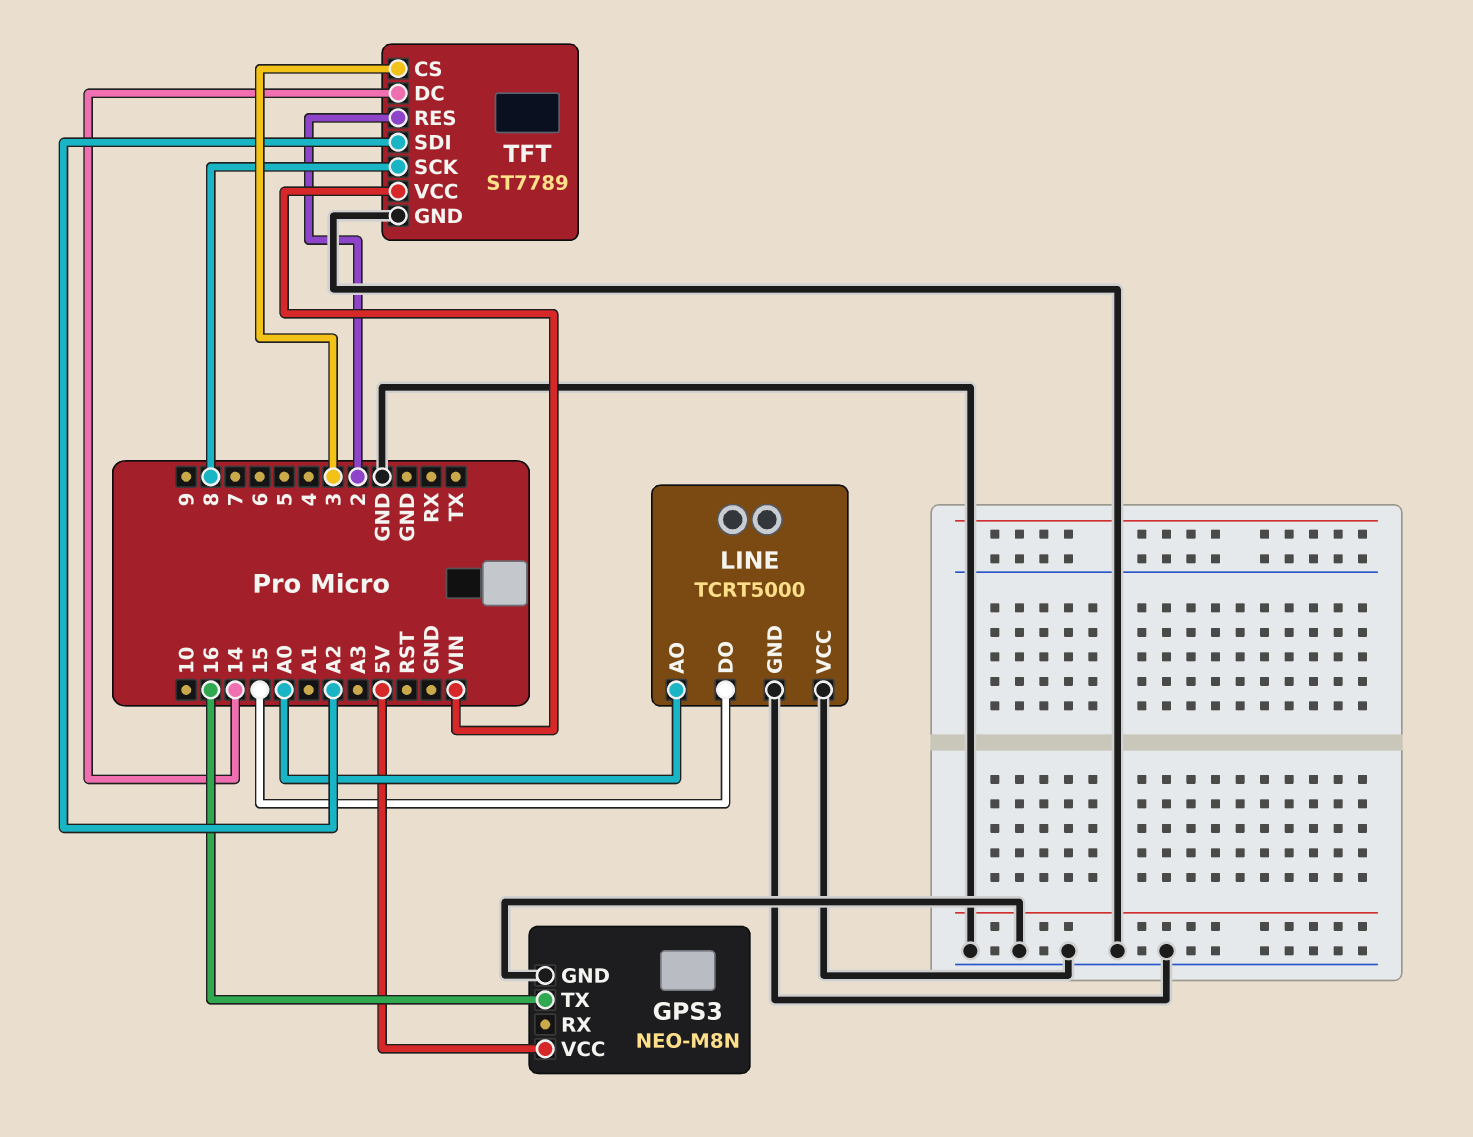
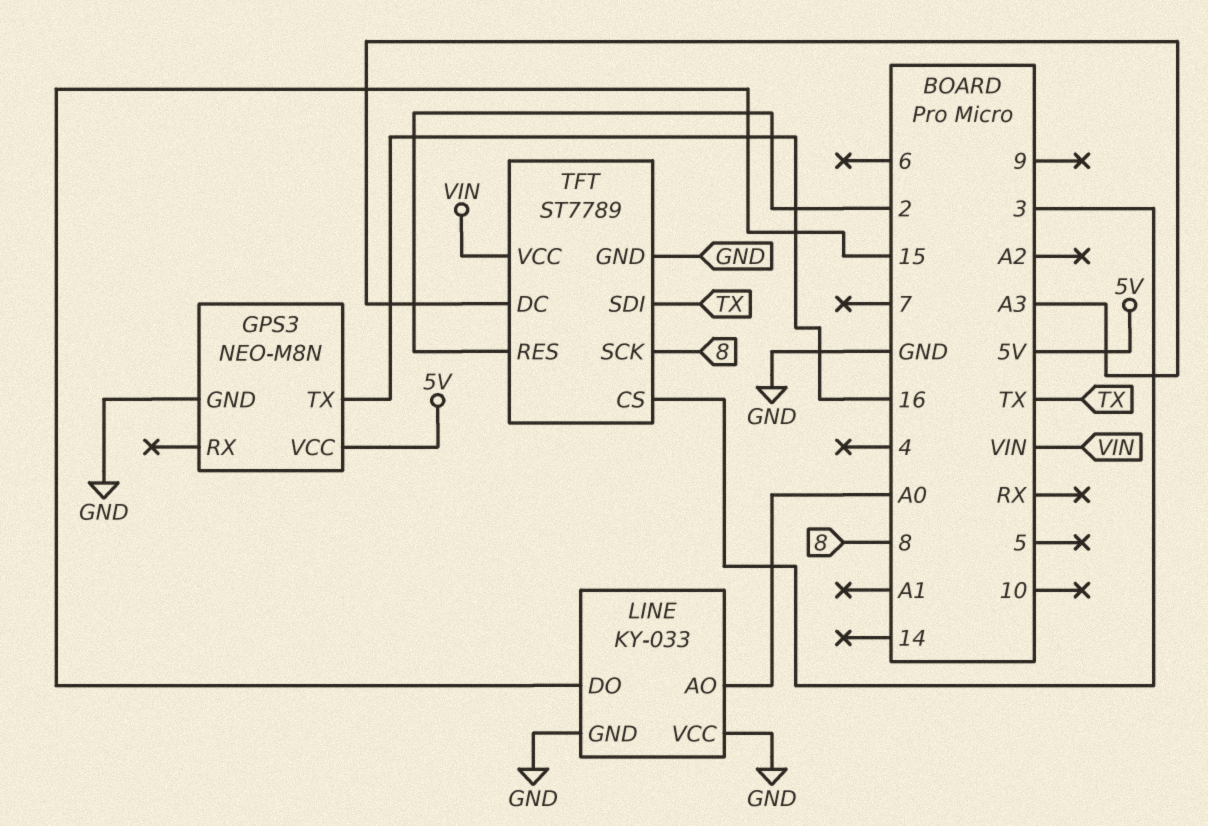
LINE: TCRT5000 -> KY-033
TFT pin DC: 14 -> A3
TFT pin SDI: A2 -> TX

